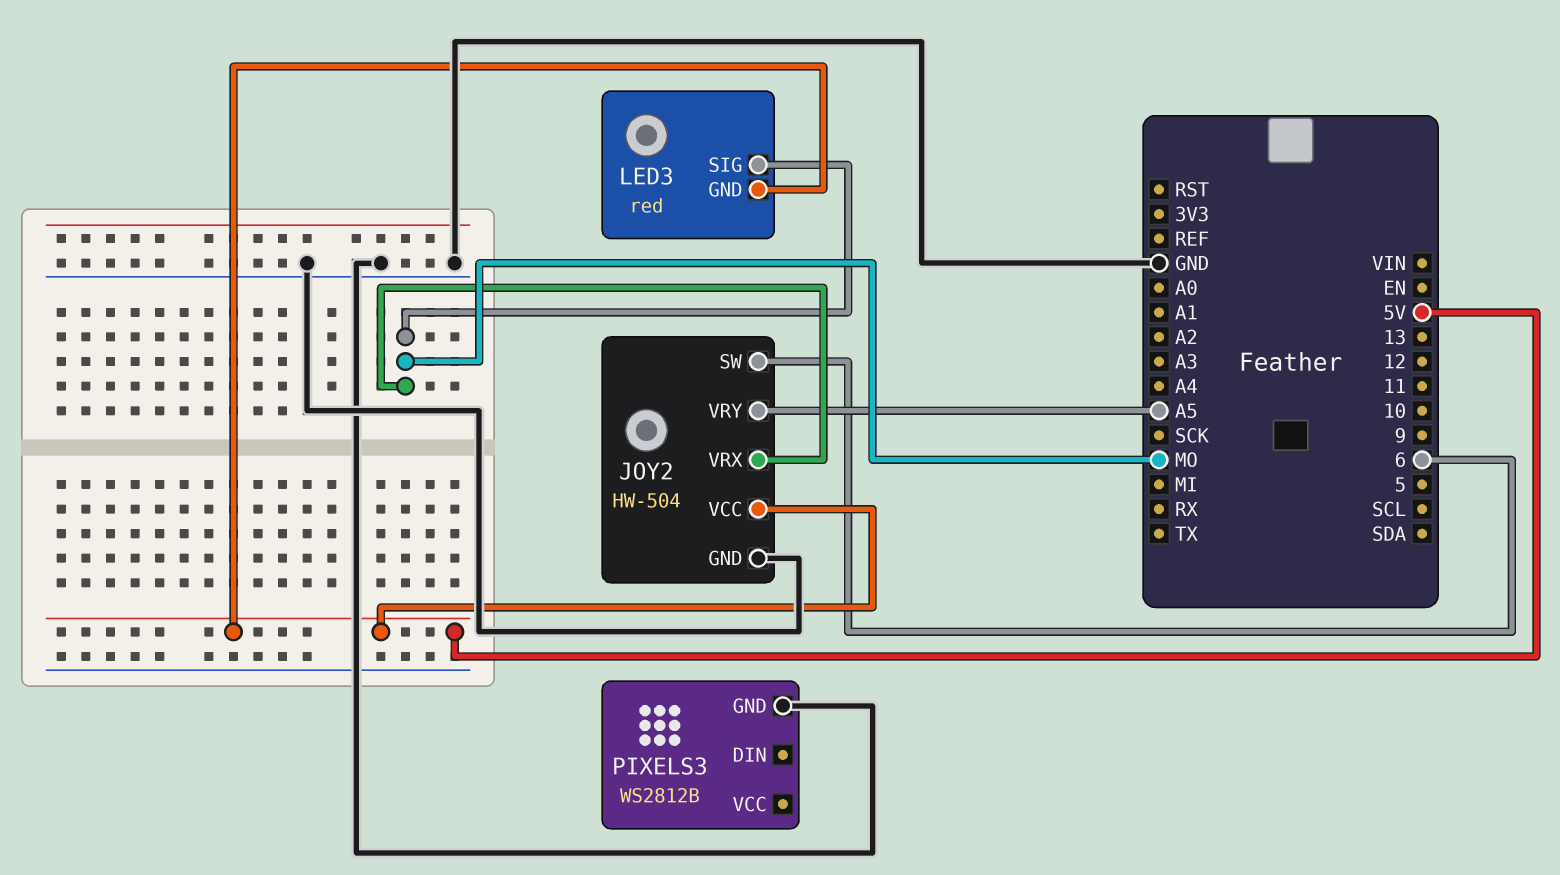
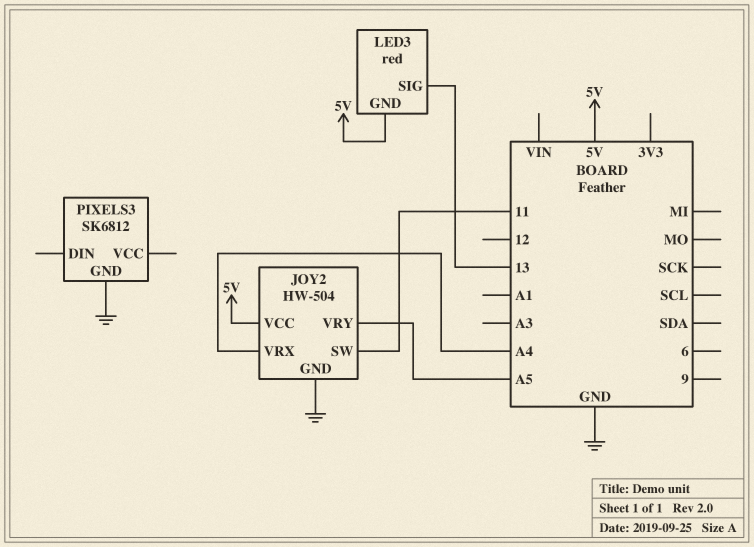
JOY2 pin SW: 6 -> 11
JOY2 pin VRX: MO -> A4
LED3 pin SIG: MO -> 13
PIXELS3: WS2812B -> SK6812

